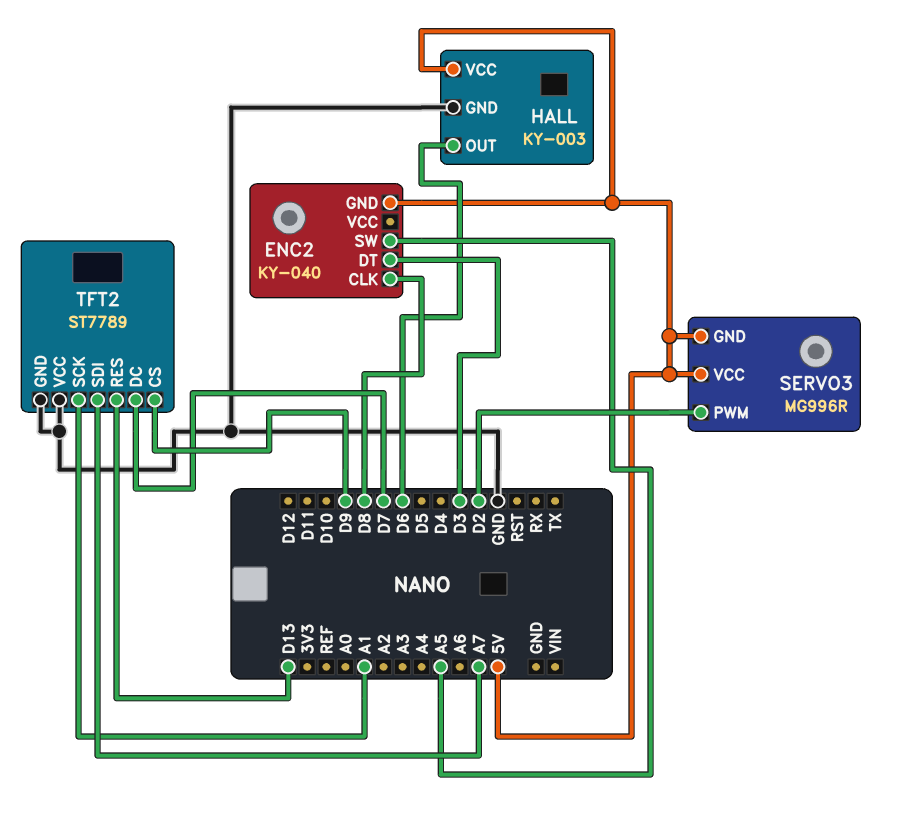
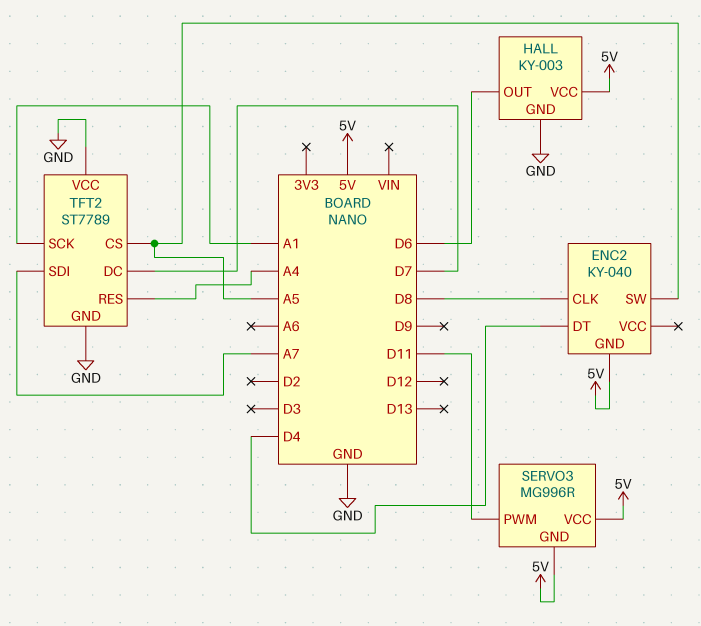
ENC2 pin DT: D3 -> D4
SERVO3 pin PWM: D2 -> D11
TFT2 pin CS: D9 -> A5
TFT2 pin RES: D13 -> A4

